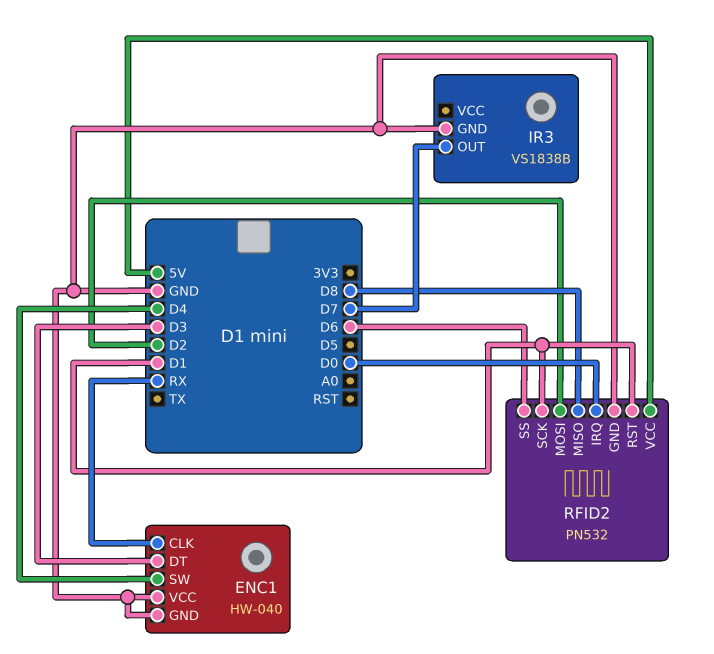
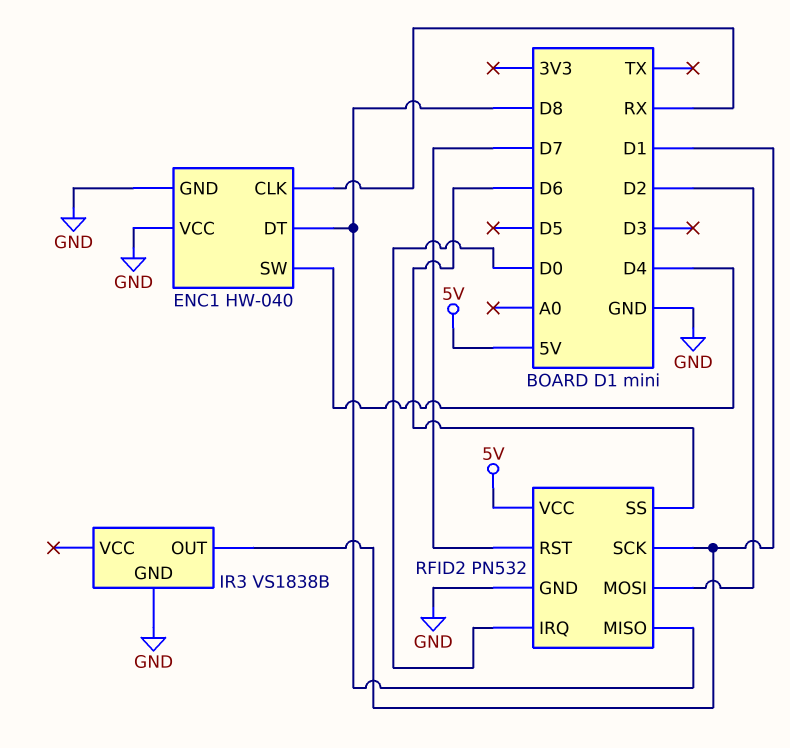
ENC1 pin DT: D3 -> D8
IR3 pin OUT: D7 -> D1
RFID2 pin RST: D1 -> D7

